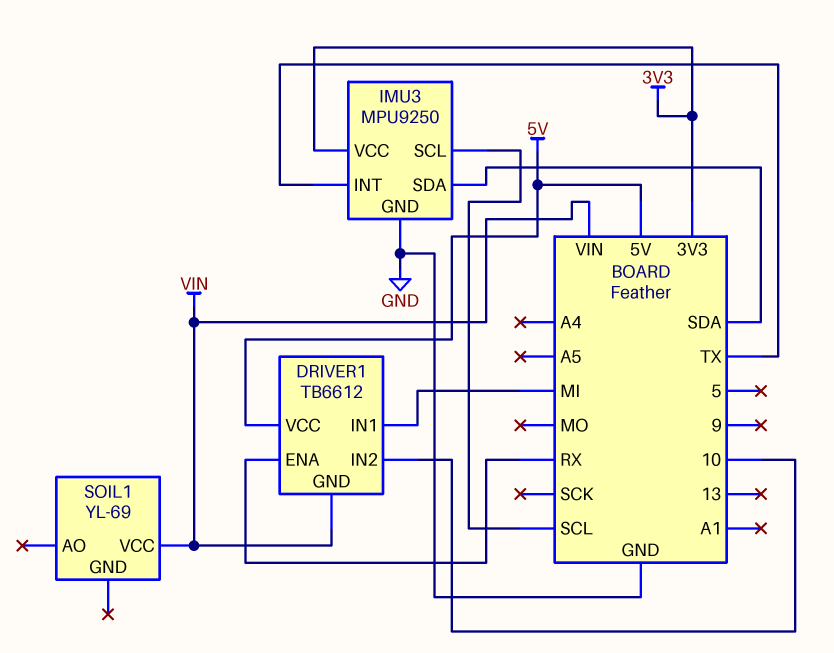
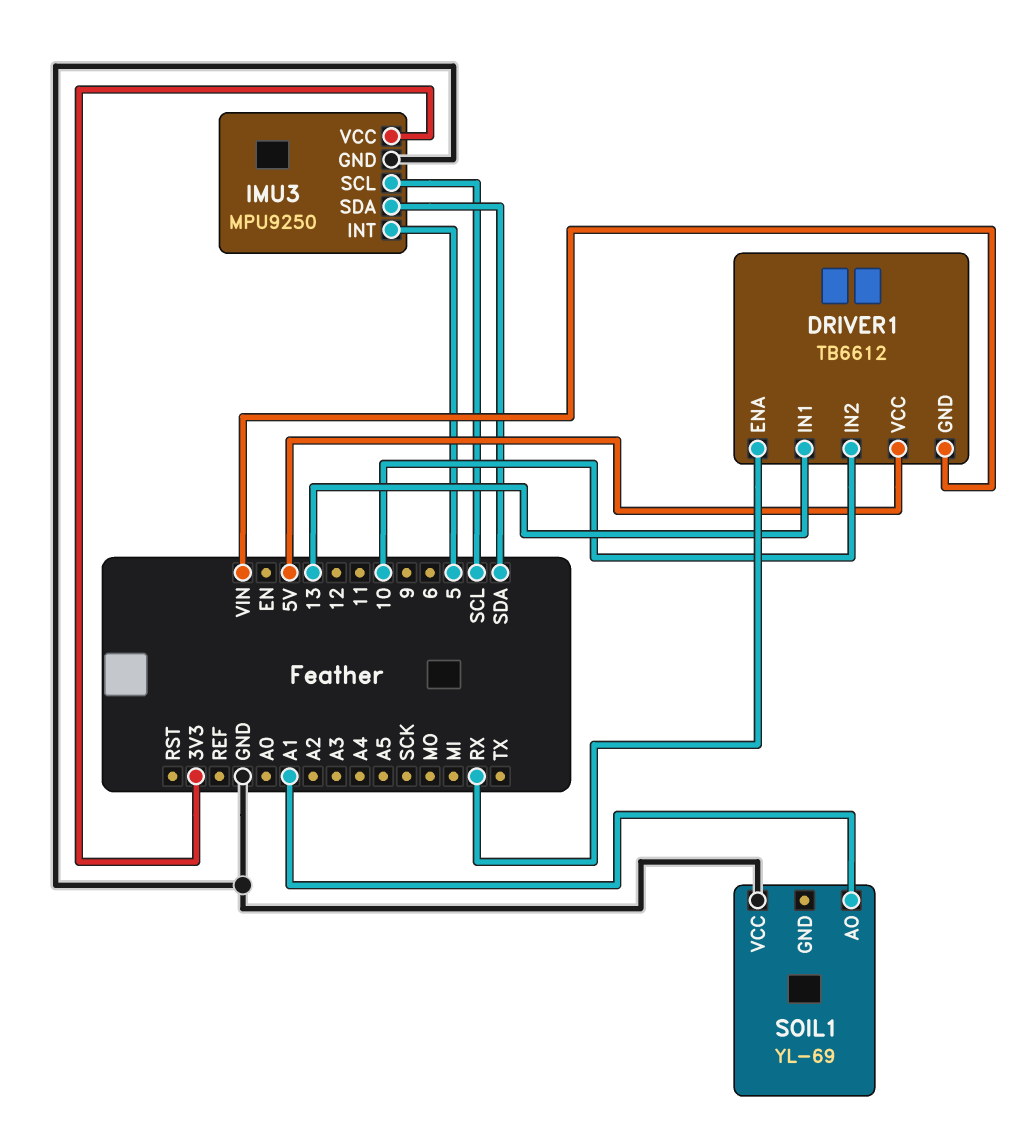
DRIVER1 pin IN1: MI -> 13
IMU3 pin INT: TX -> 5
SOIL1 pin AO: none -> A1
SOIL1 pin VCC: VIN -> GND

